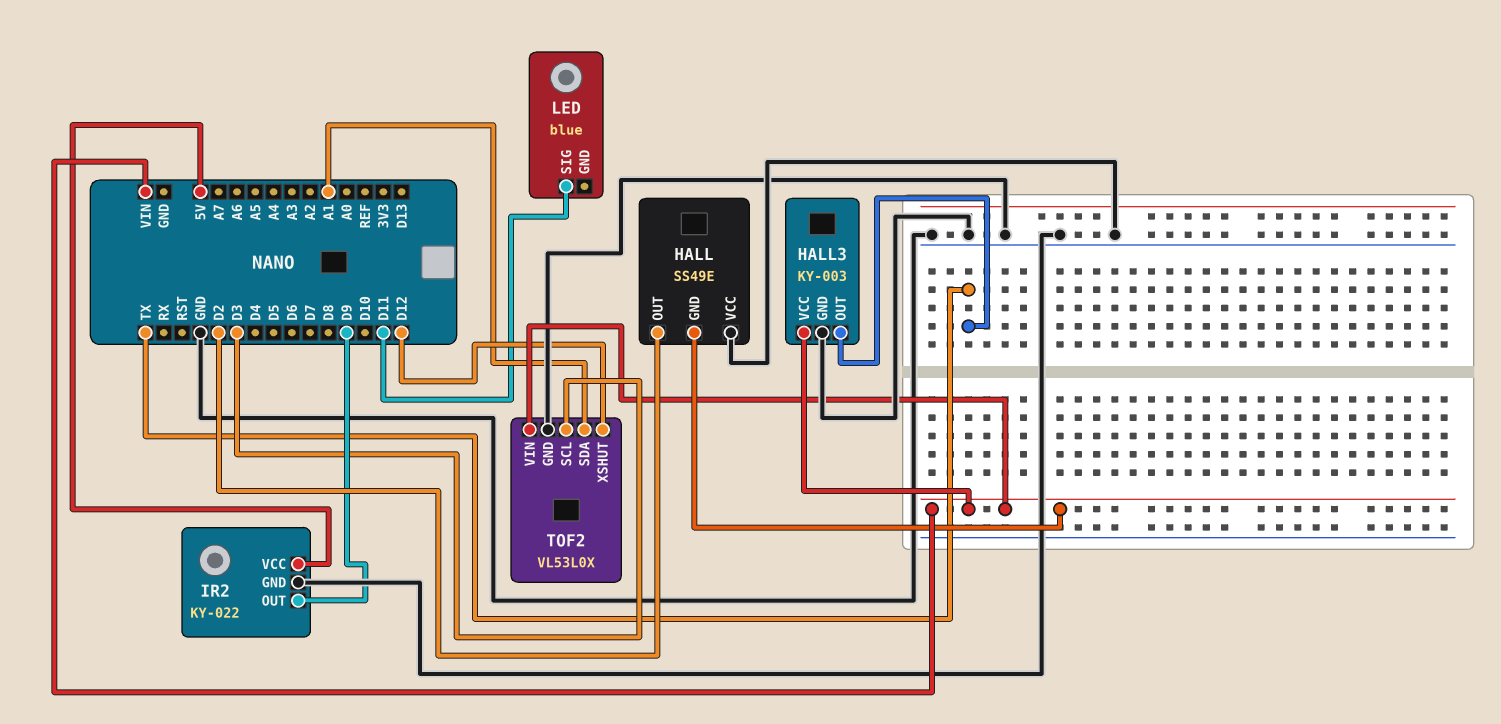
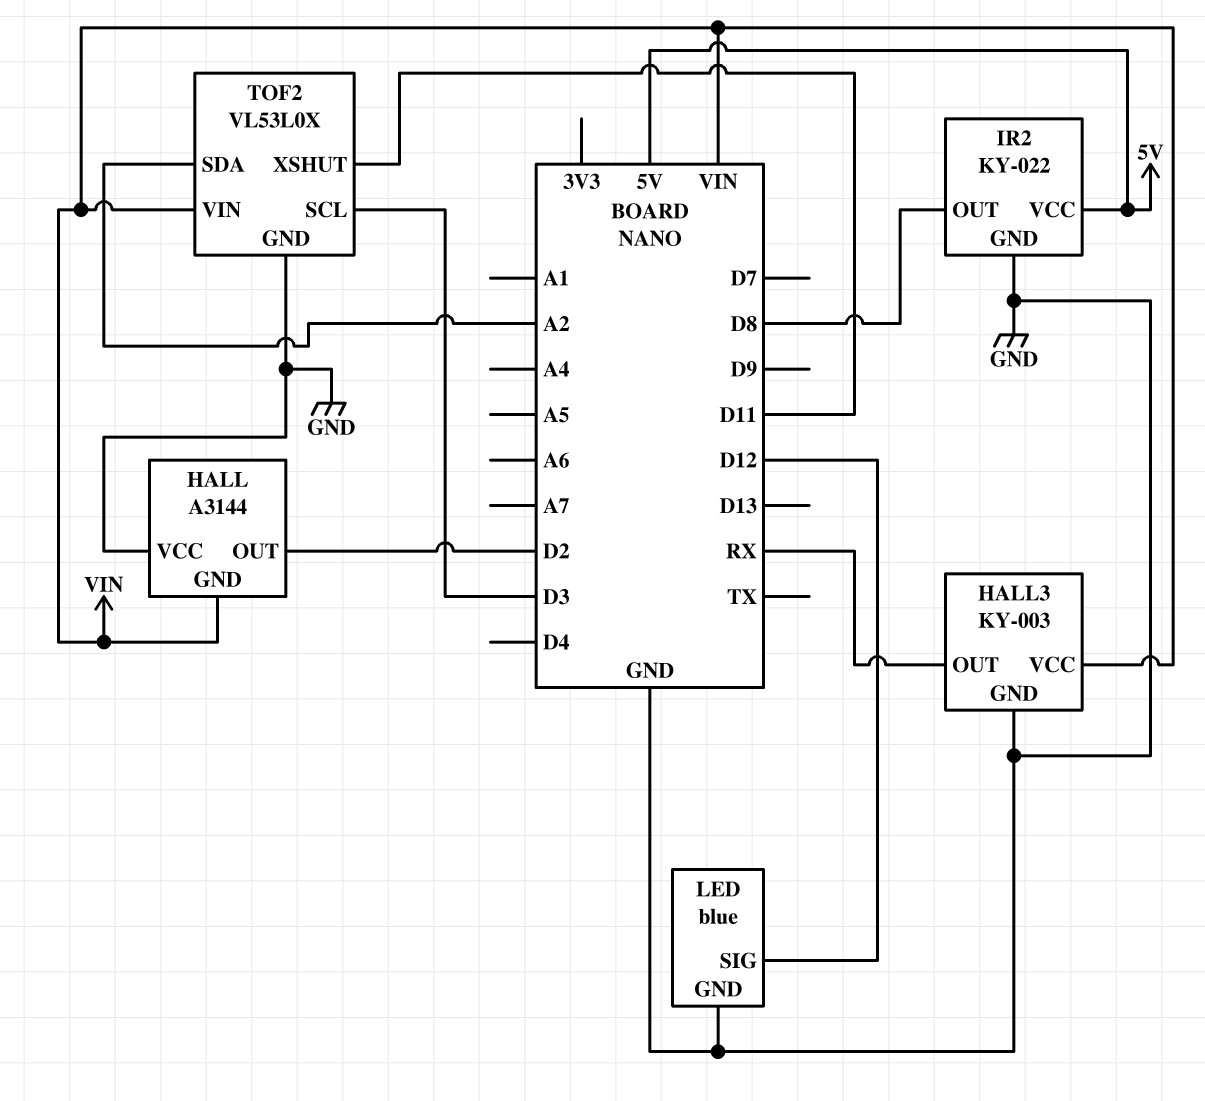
HALL: SS49E -> A3144
HALL3 pin OUT: TX -> RX
IR2 pin OUT: D9 -> D8
LED pin GND: none -> GND
LED pin SIG: D11 -> D12
TOF2 pin SDA: A1 -> A2
TOF2 pin XSHUT: D12 -> D11

